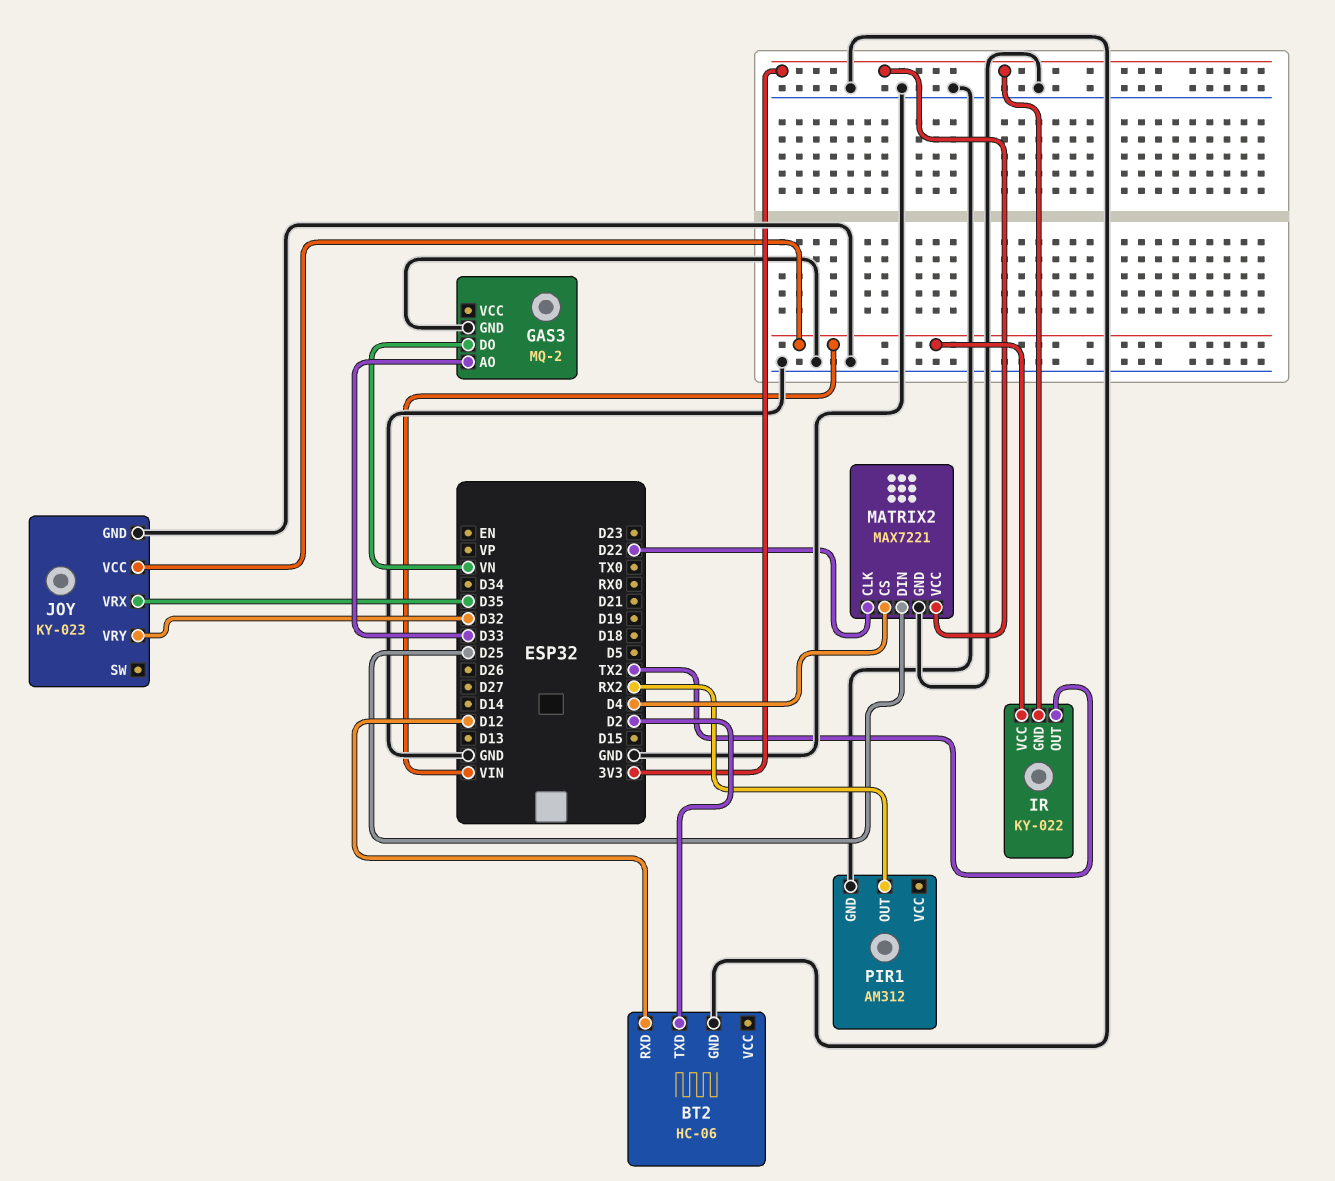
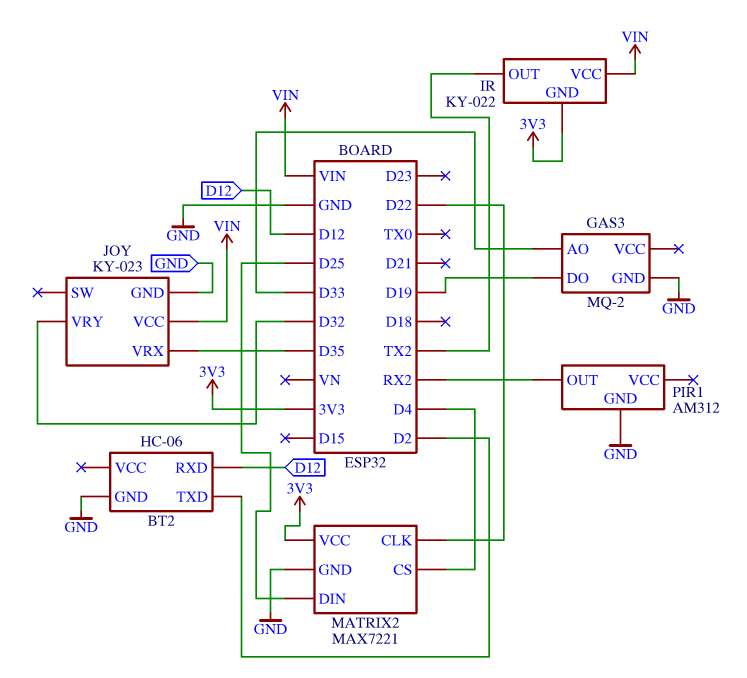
GAS3 pin DO: VN -> D19

